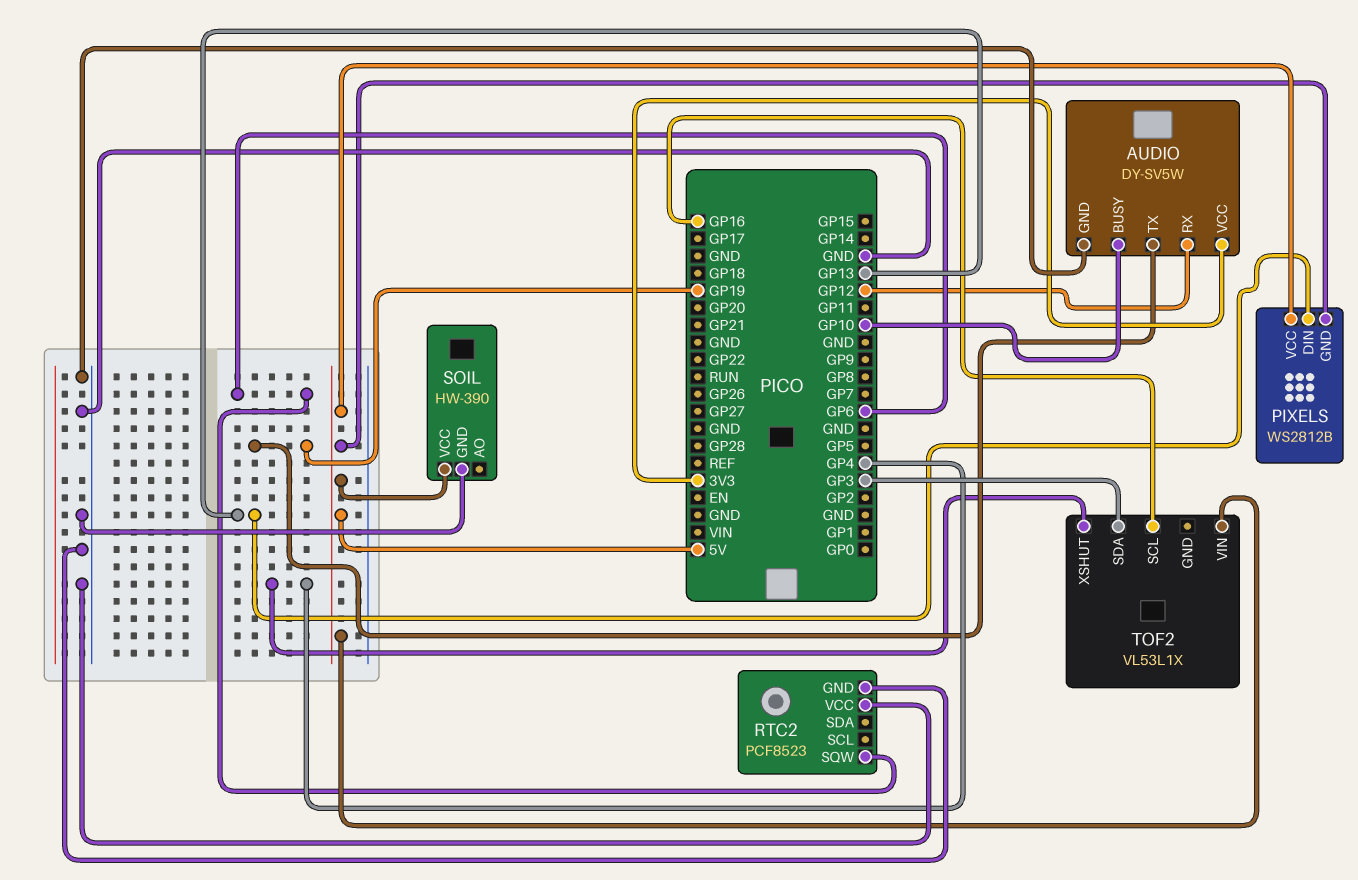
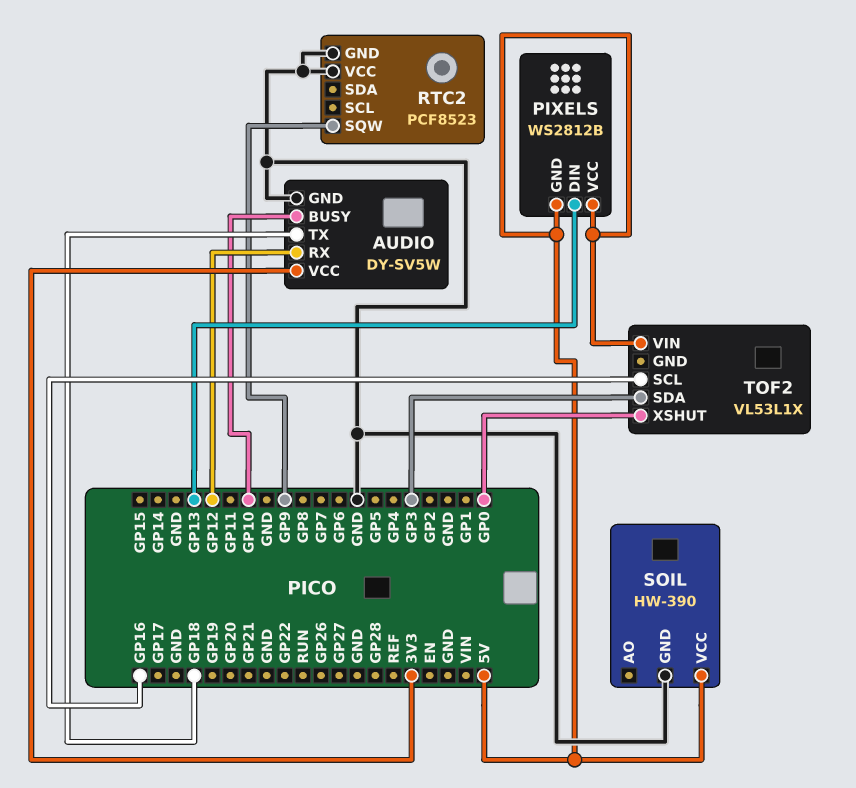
AUDIO pin TX: GP19 -> GP18
RTC2 pin SQW: GP6 -> GP9
TOF2 pin XSHUT: GP4 -> GP0

